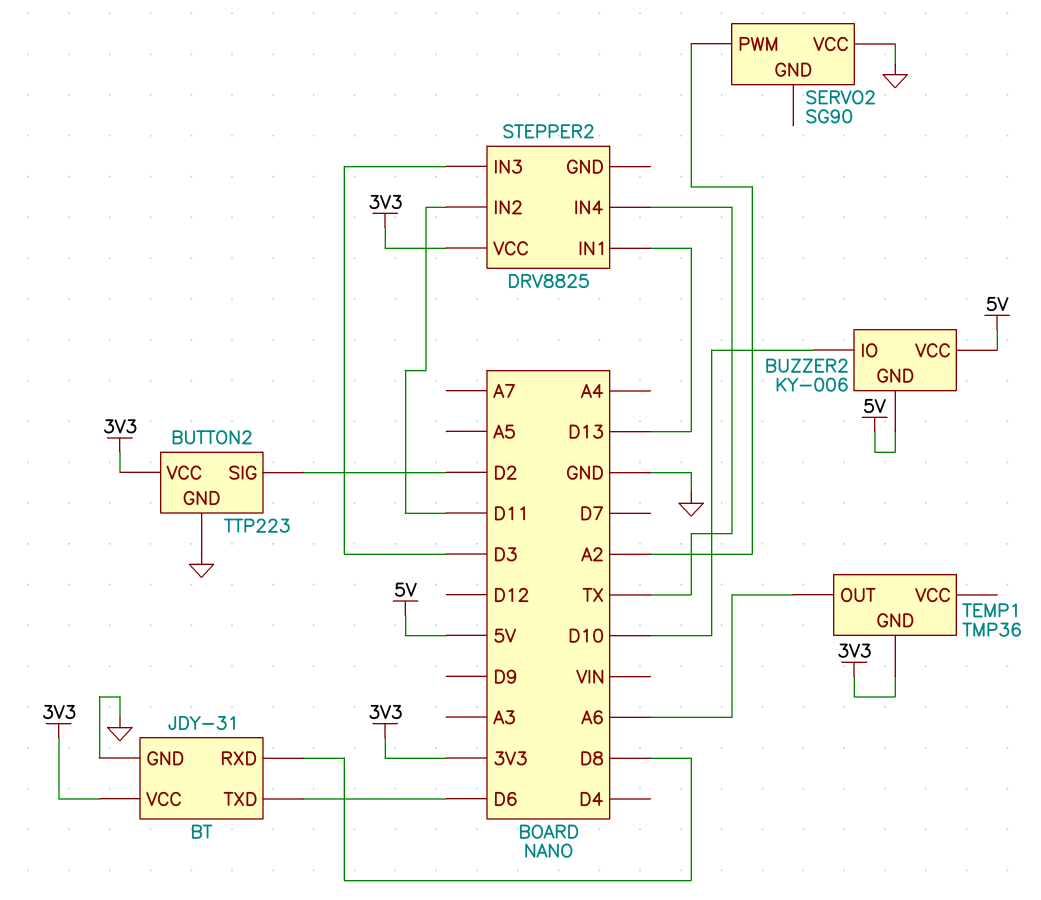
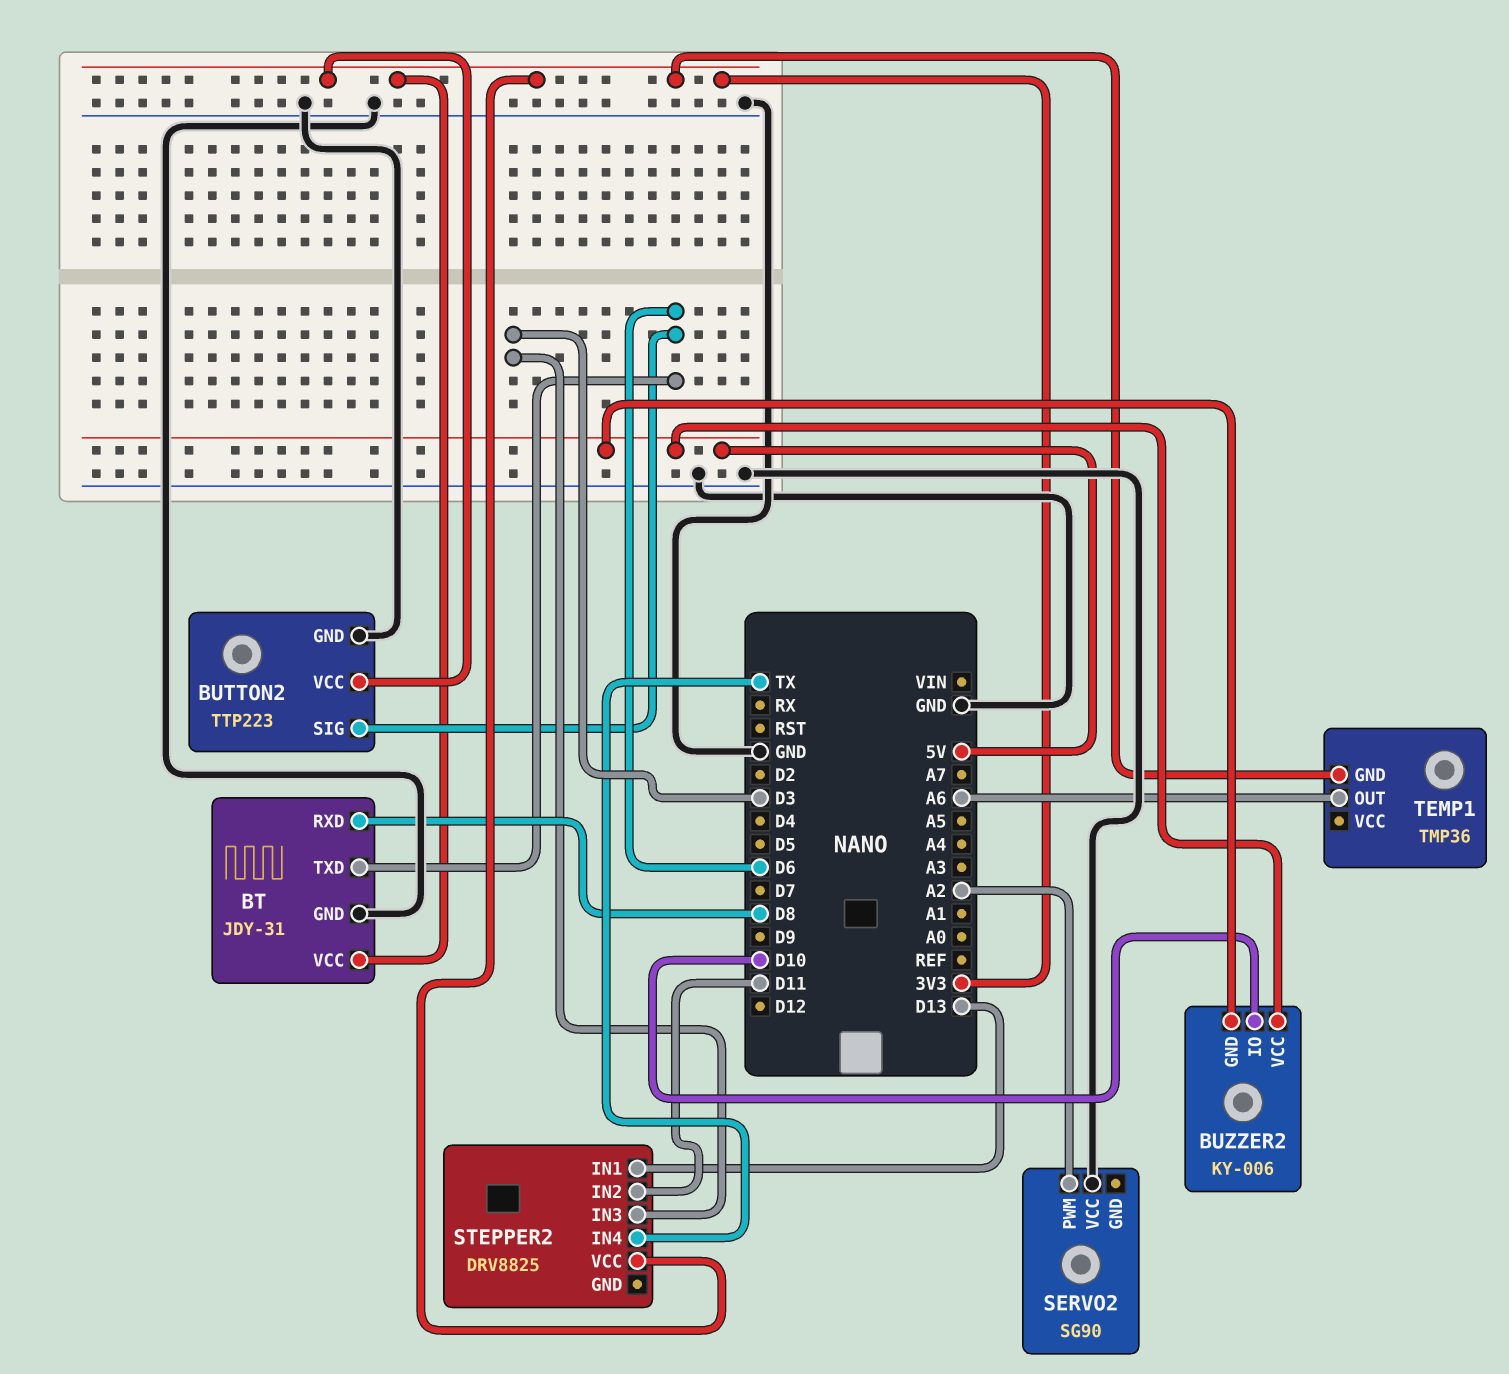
BUTTON2 pin SIG: D2 -> D6

